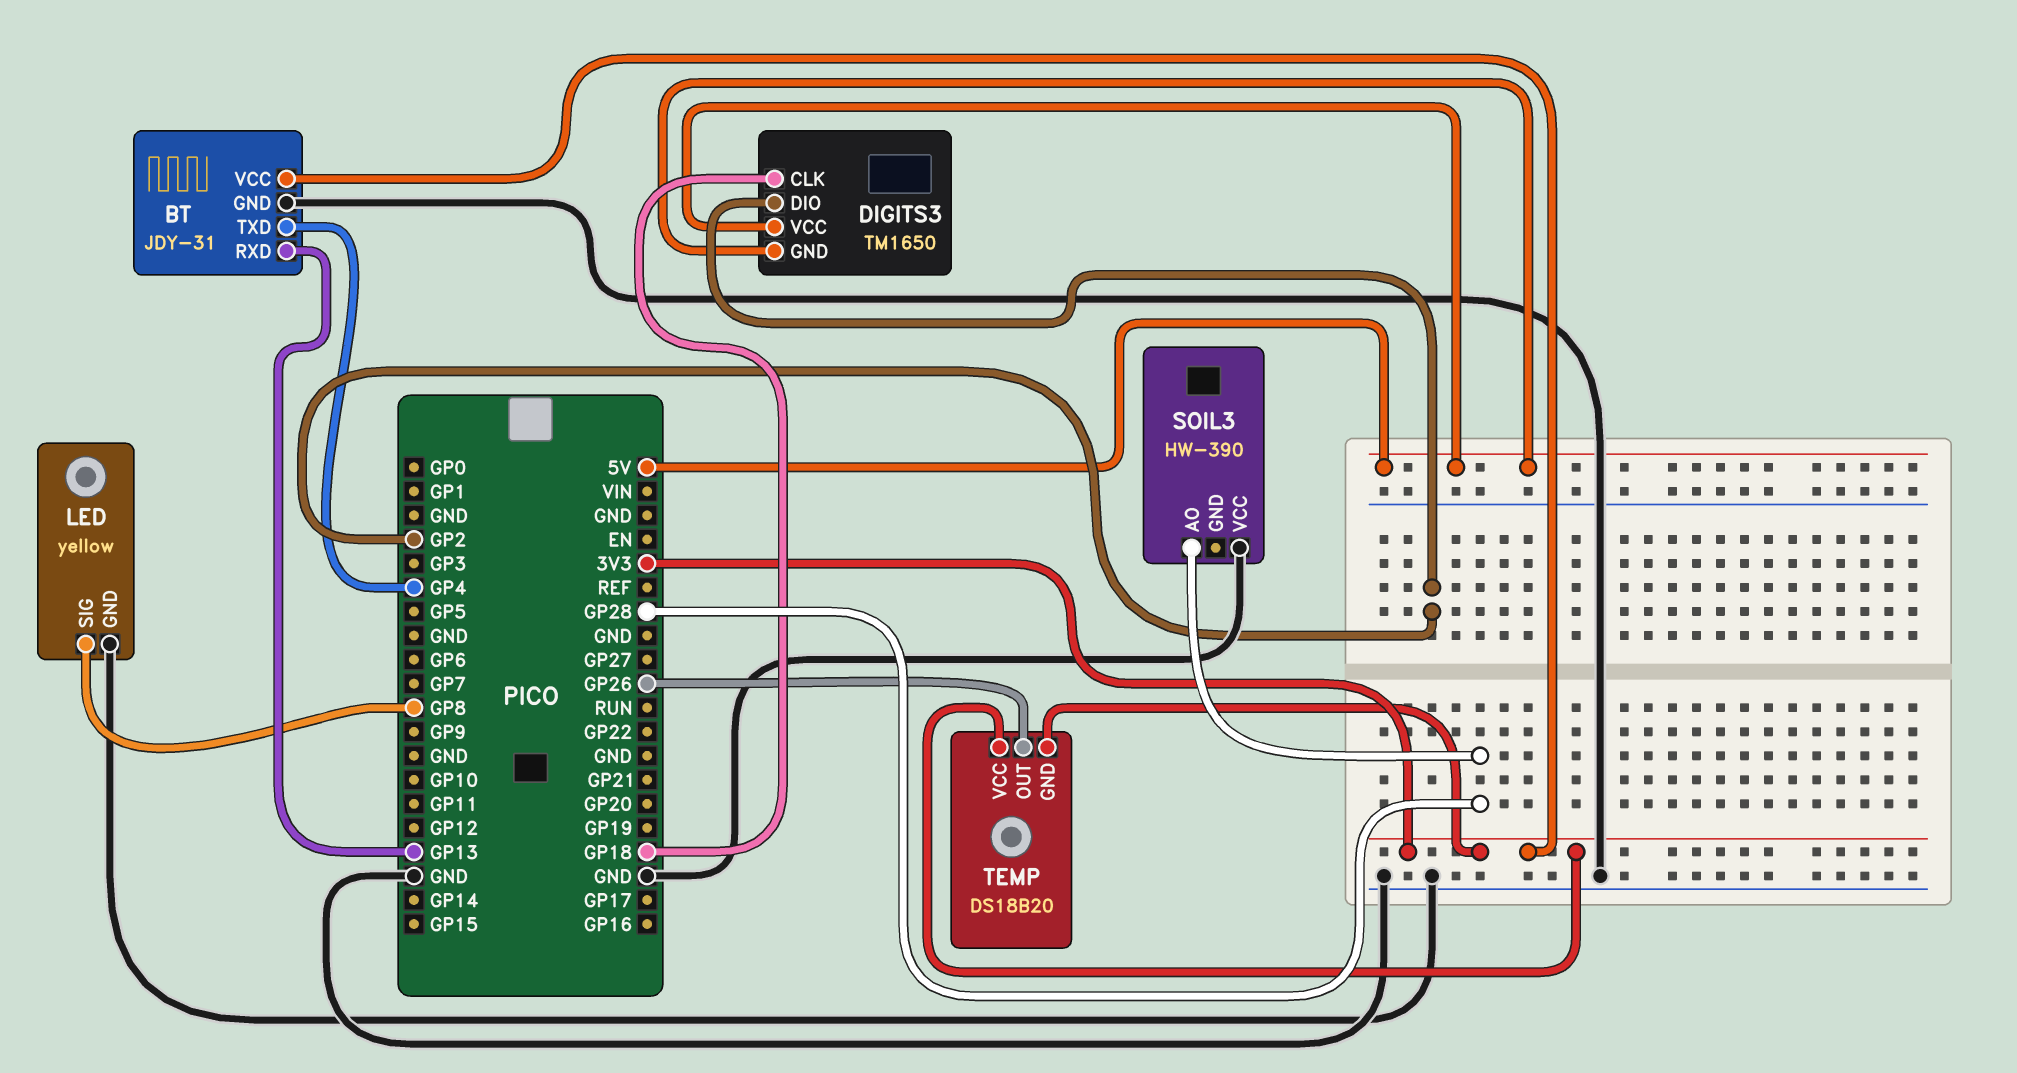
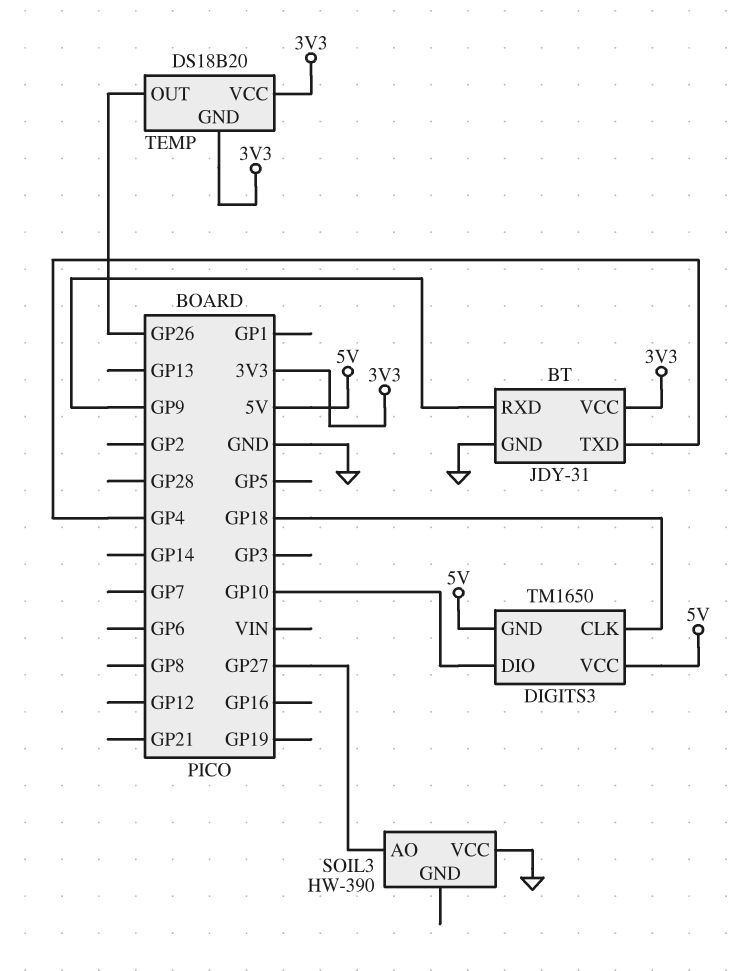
BT pin RXD: GP13 -> GP9
DIGITS3 pin DIO: GP2 -> GP10
LED: yellow -> none
LED pin GND: GND -> none
LED pin SIG: GP8 -> none
SOIL3 pin AO: GP28 -> GP27

